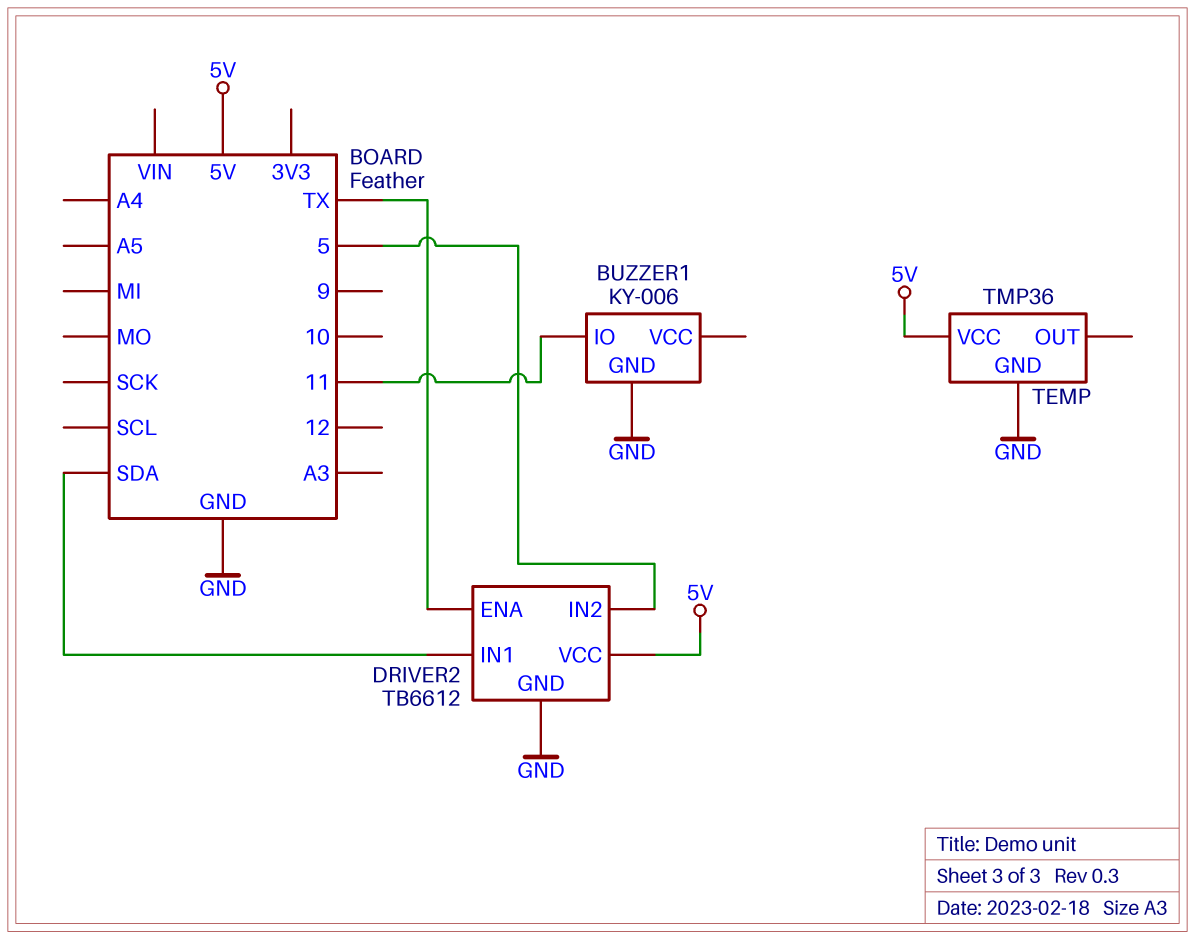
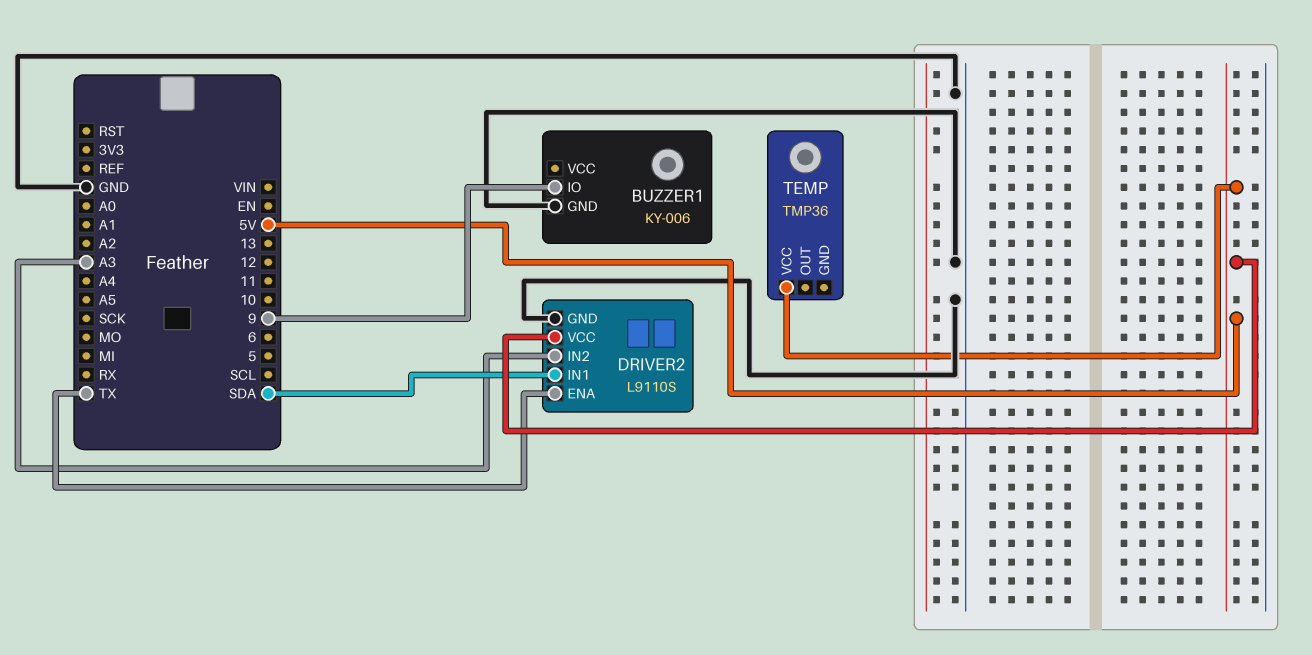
BUZZER1 pin IO: 11 -> 9
DRIVER2: TB6612 -> L9110S
DRIVER2 pin IN2: 5 -> A3
TEMP pin GND: GND -> none

